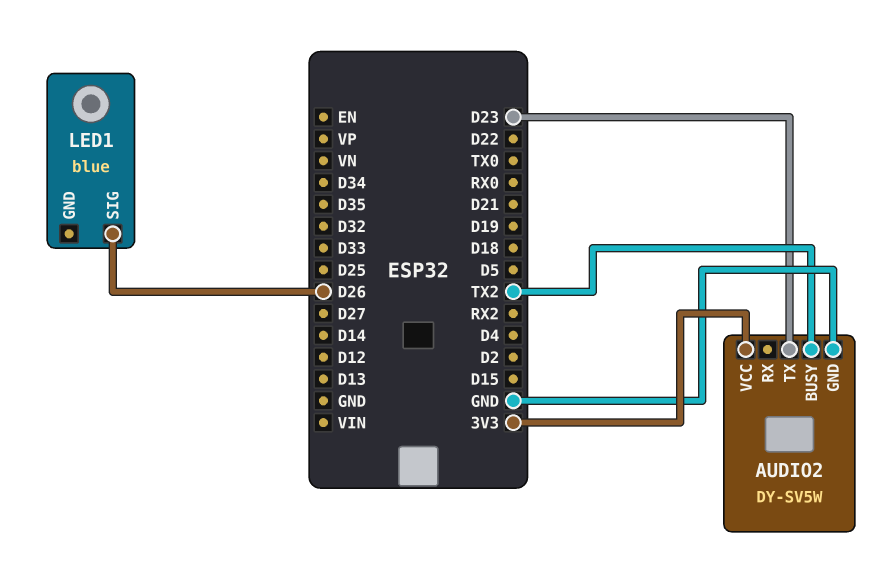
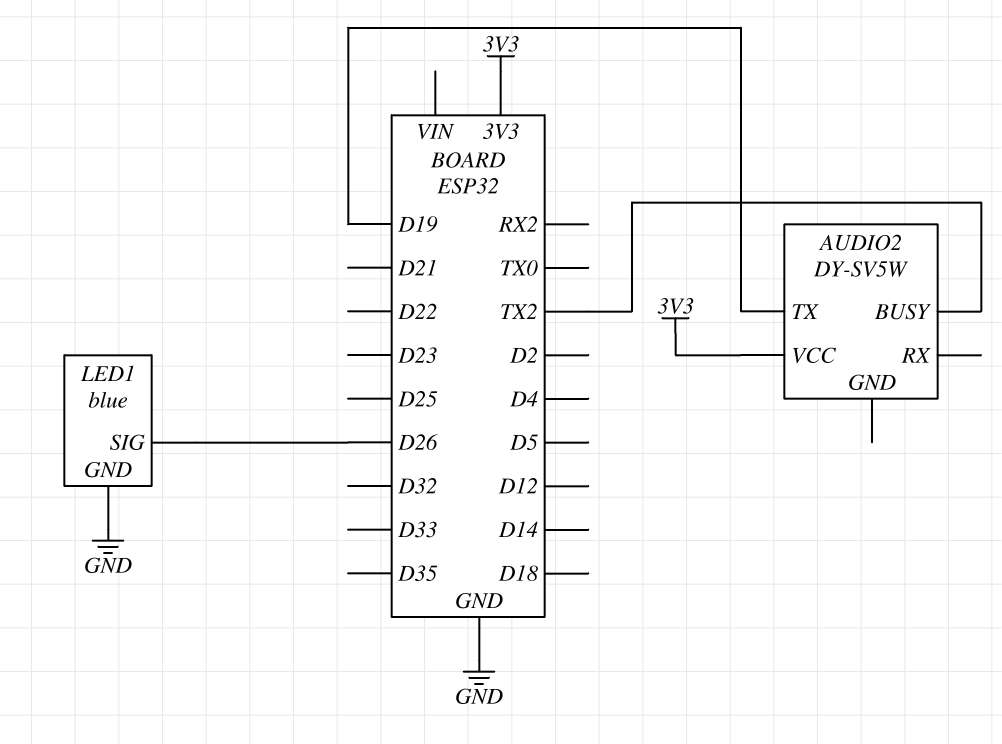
AUDIO2 pin GND: GND -> none
AUDIO2 pin TX: D23 -> D19
LED1 pin GND: none -> GND

